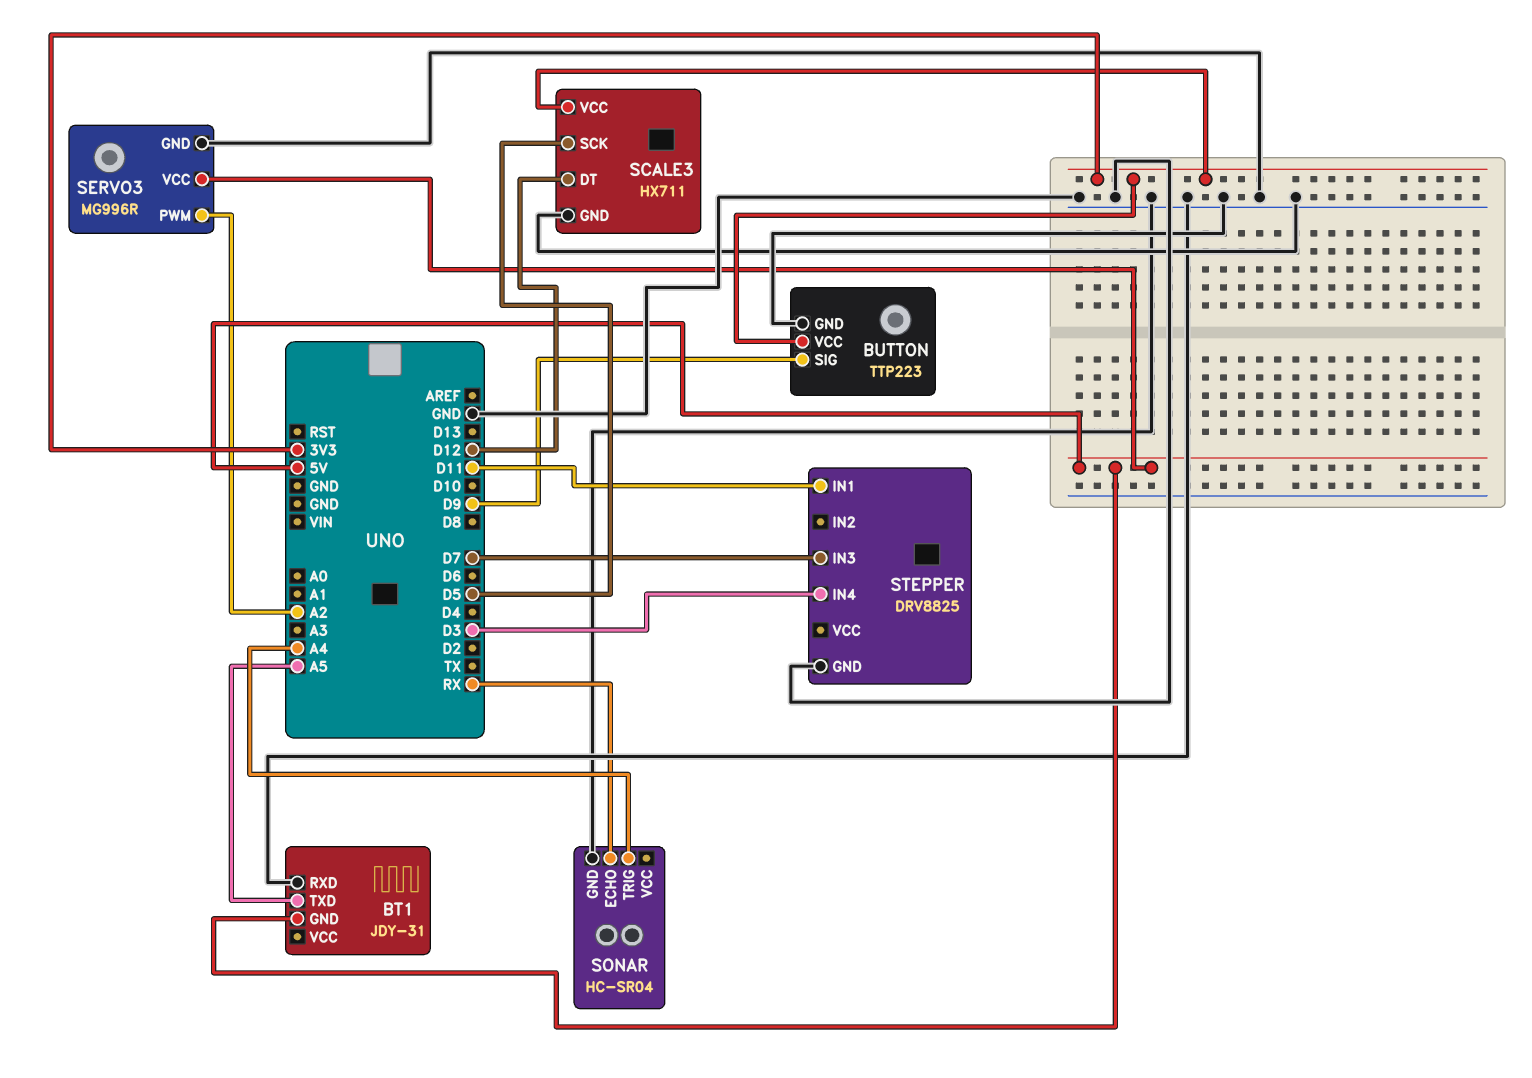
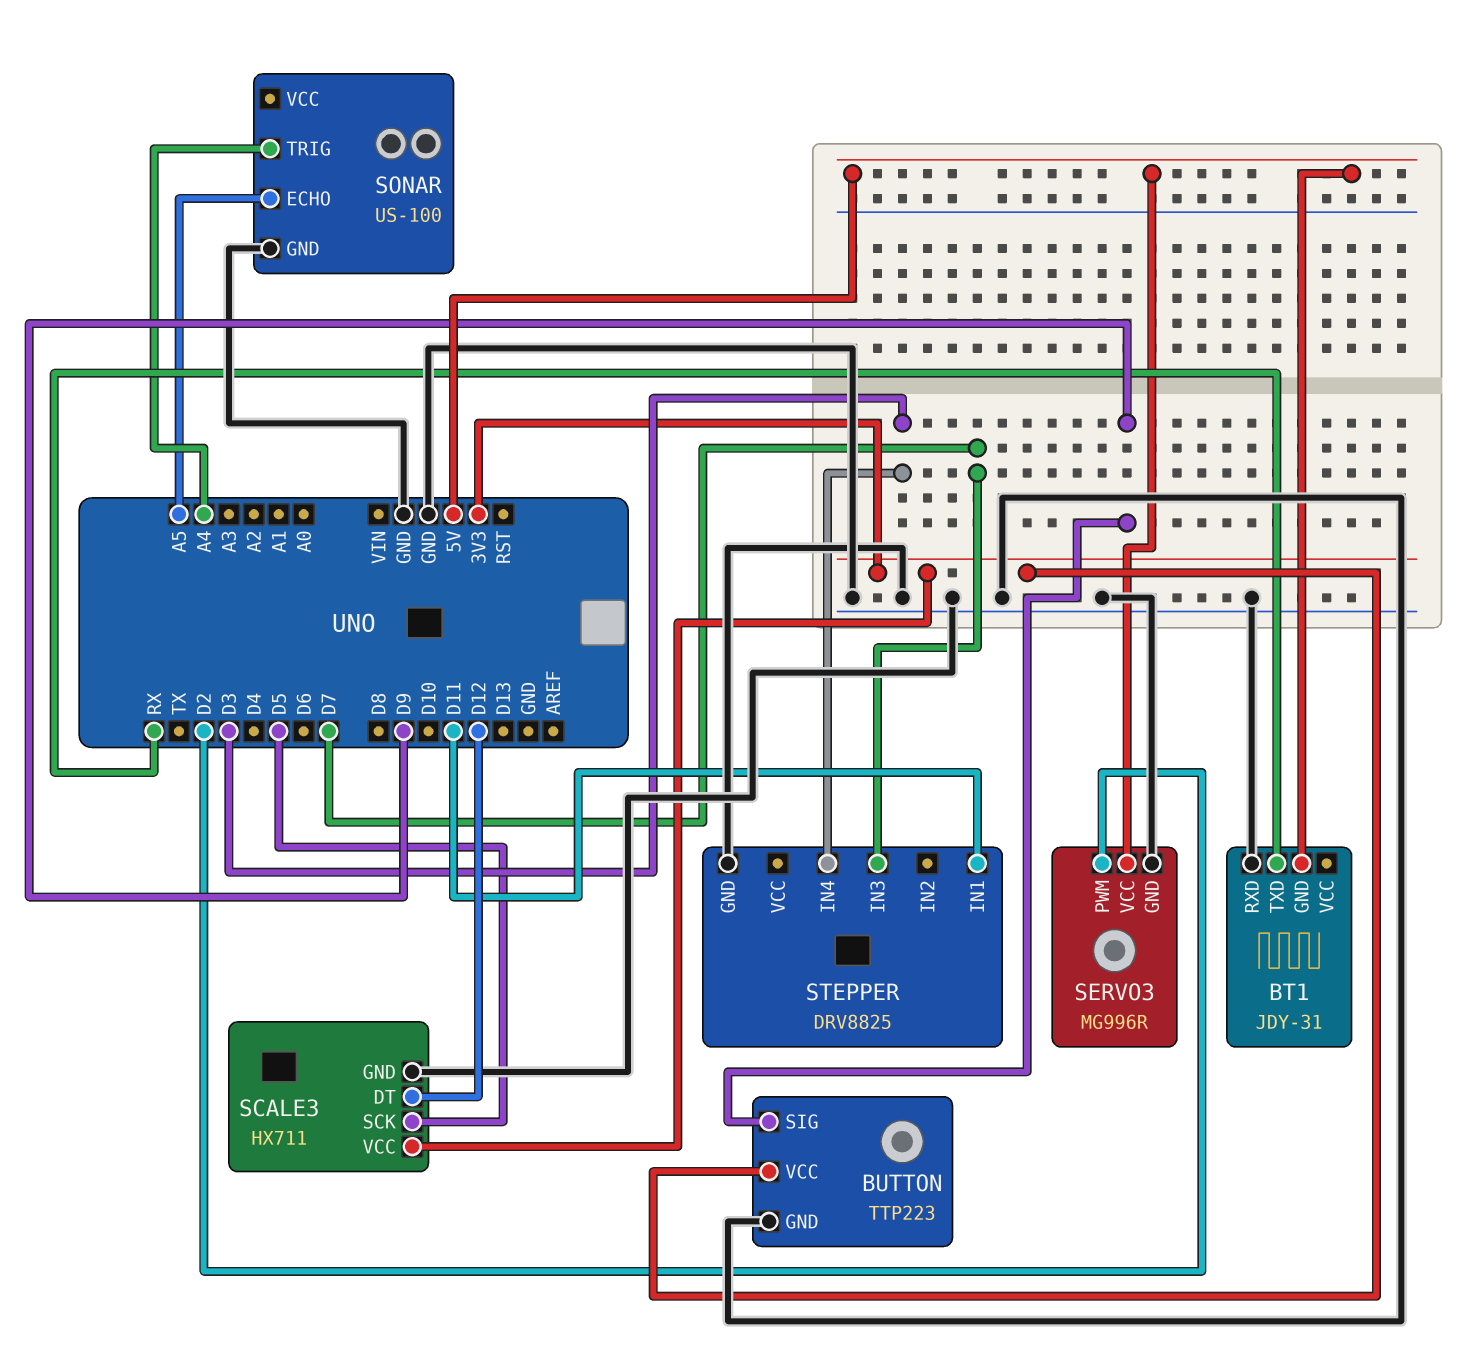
BT1 pin TXD: A5 -> RX
SERVO3 pin PWM: A2 -> D2
SONAR: HC-SR04 -> US-100
SONAR pin ECHO: RX -> A5

